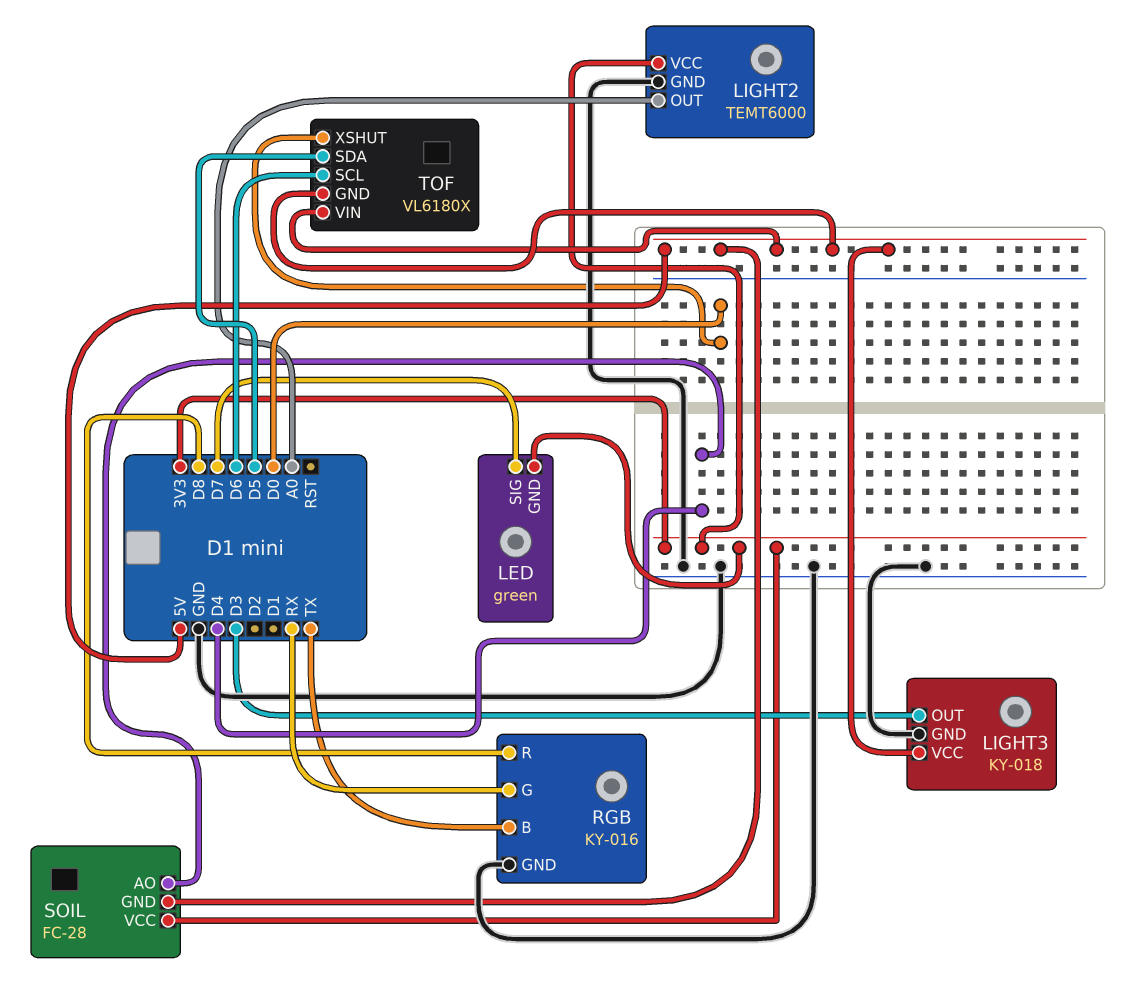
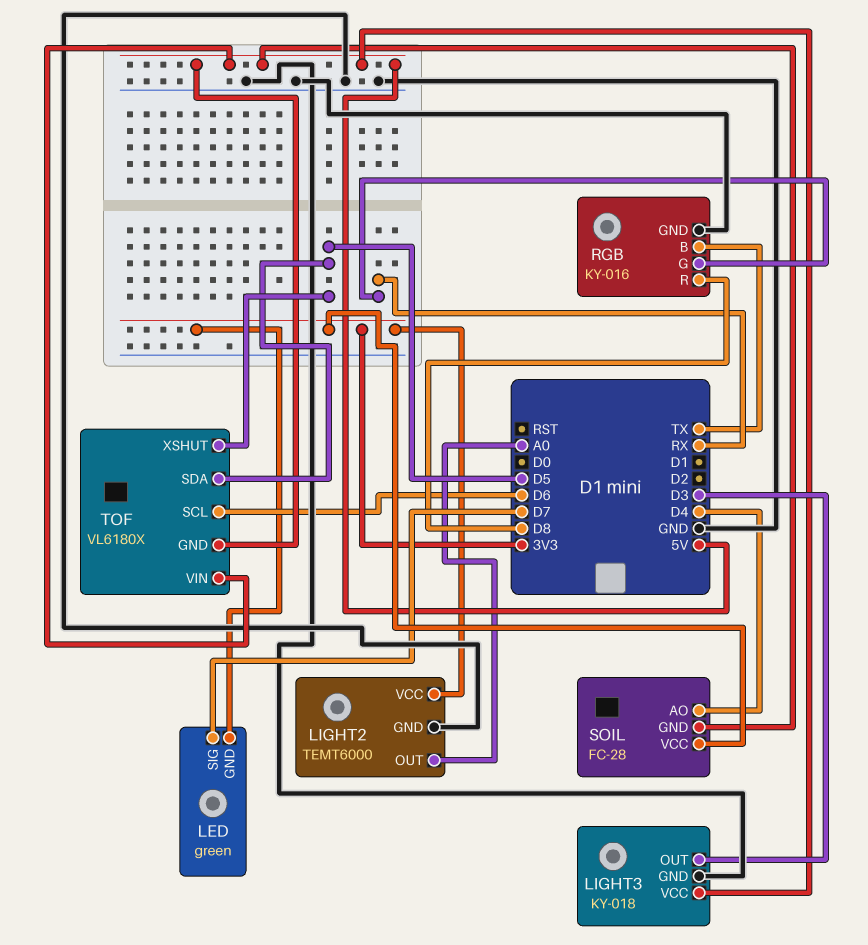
TOF pin XSHUT: D0 -> D5

